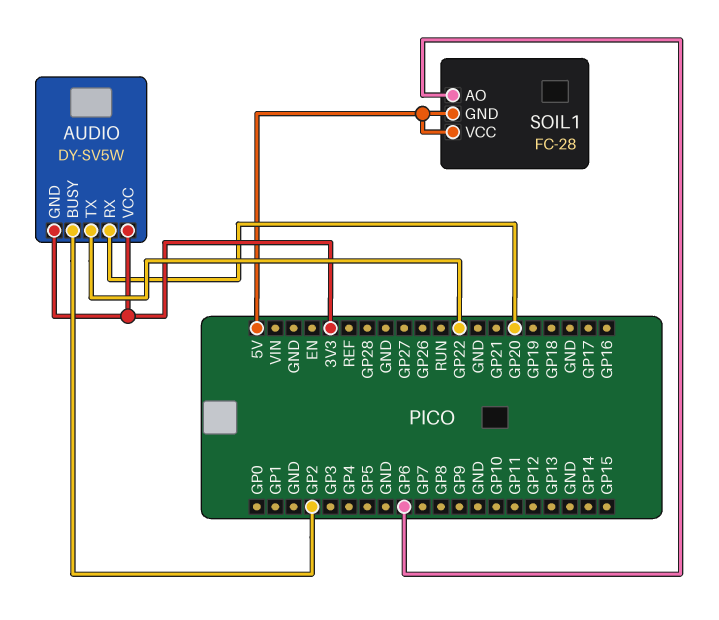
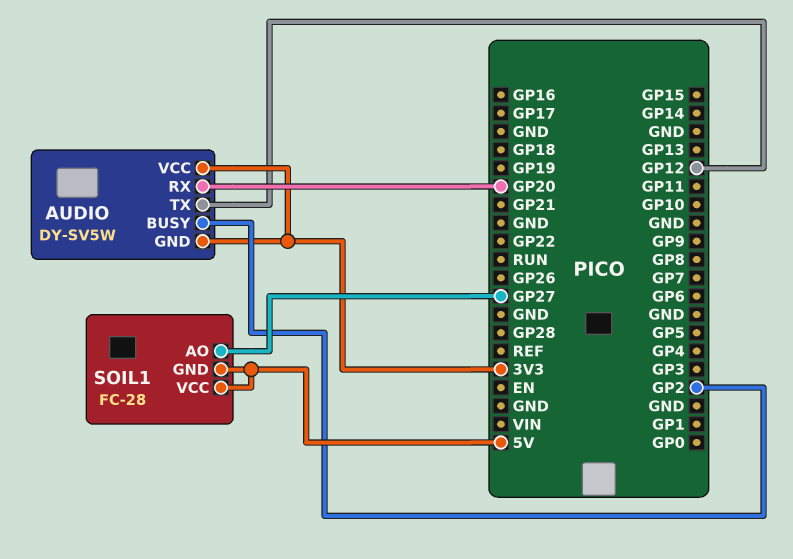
AUDIO pin TX: GP22 -> GP12
SOIL1 pin AO: GP6 -> GP27

